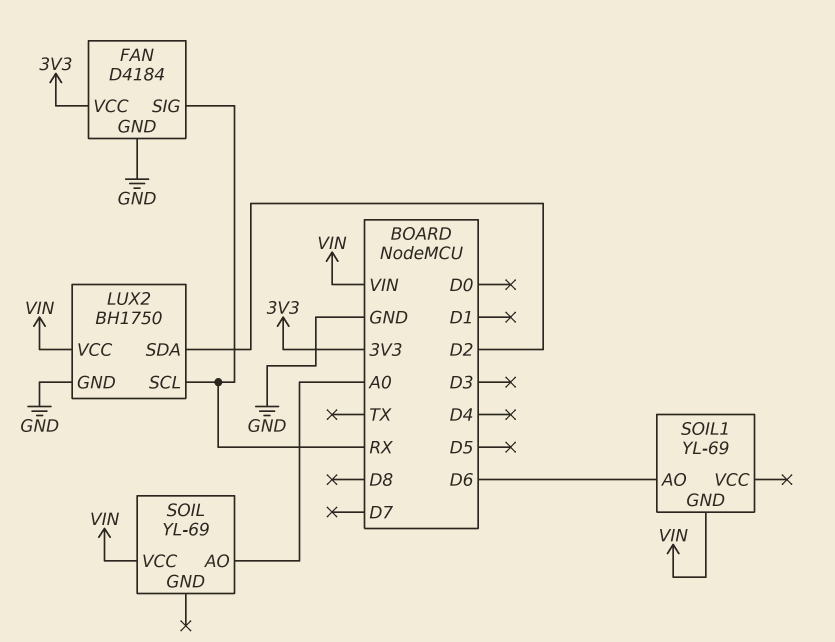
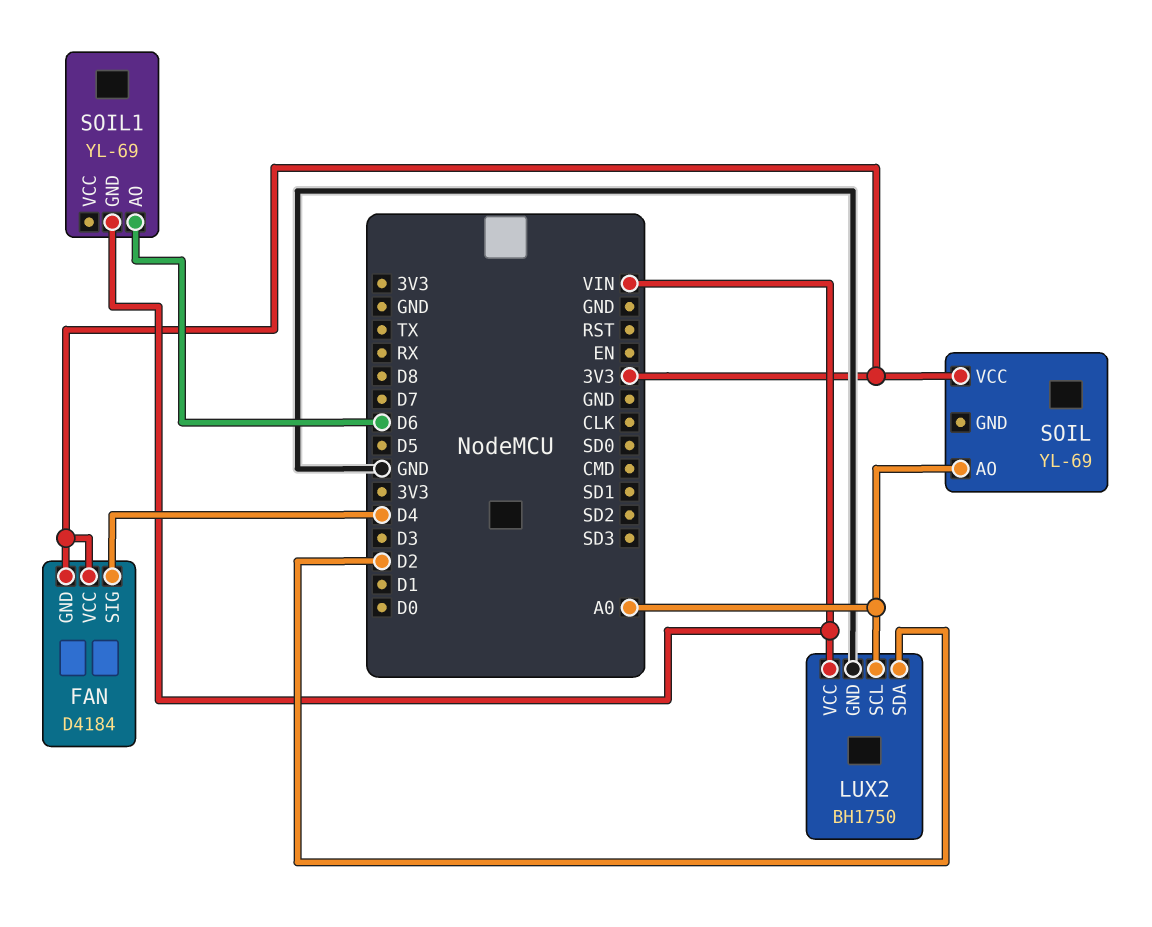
FAN pin GND: GND -> 3V3
FAN pin SIG: RX -> D4
LUX2 pin SCL: RX -> A0
SOIL pin VCC: VIN -> 3V3

